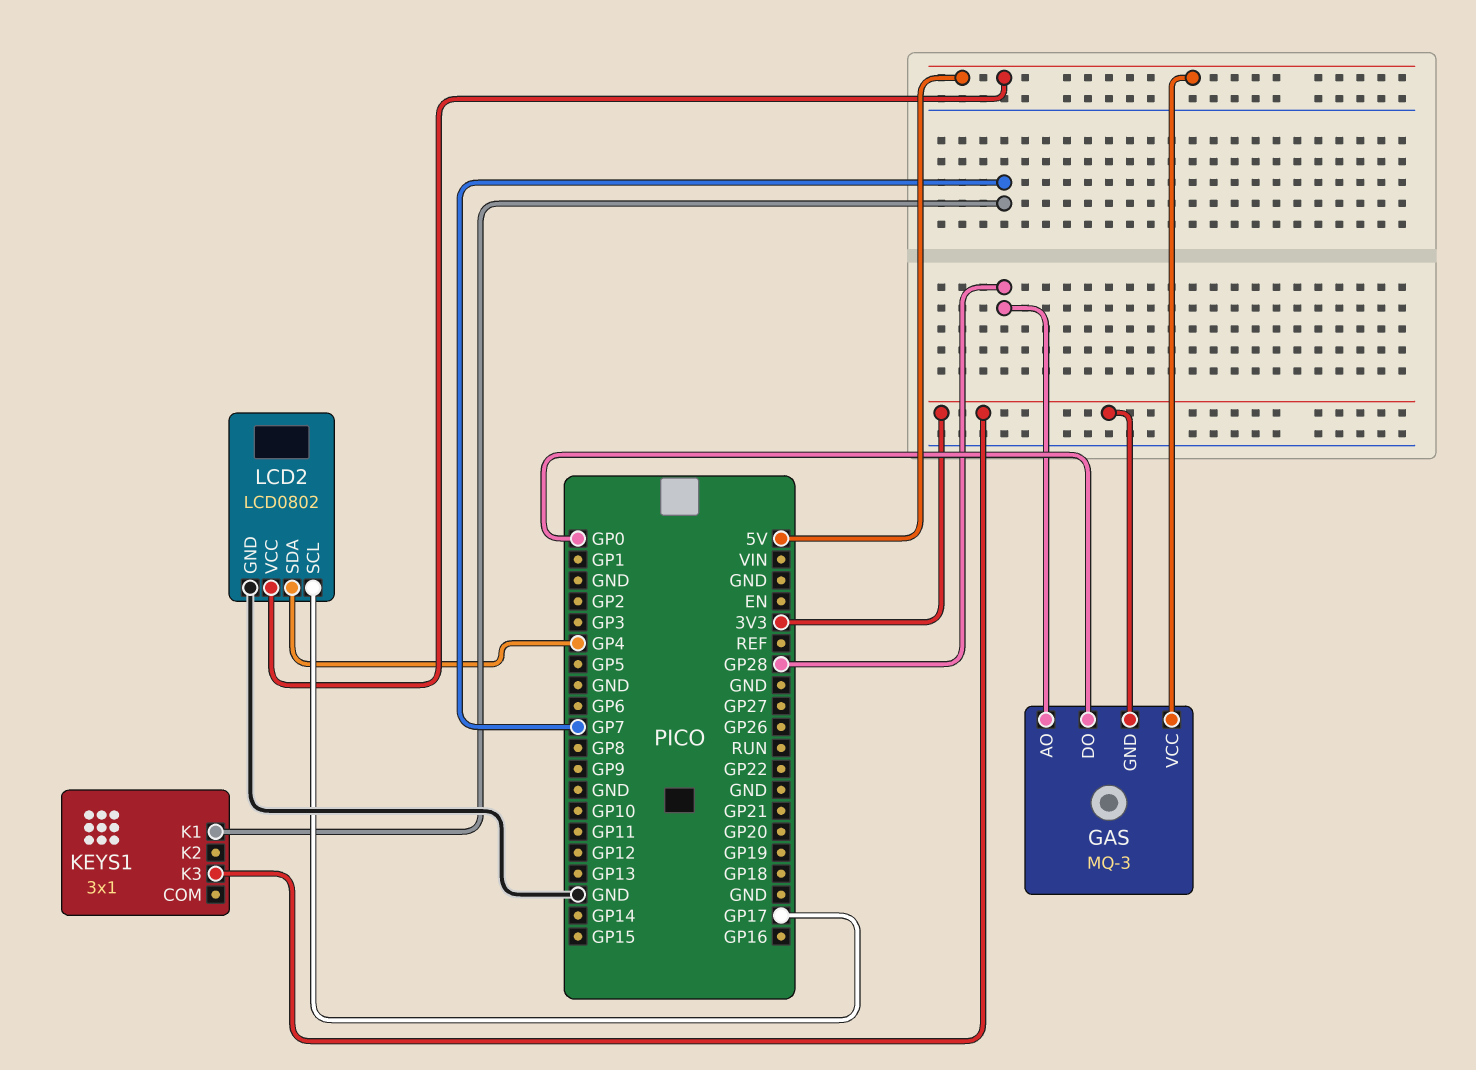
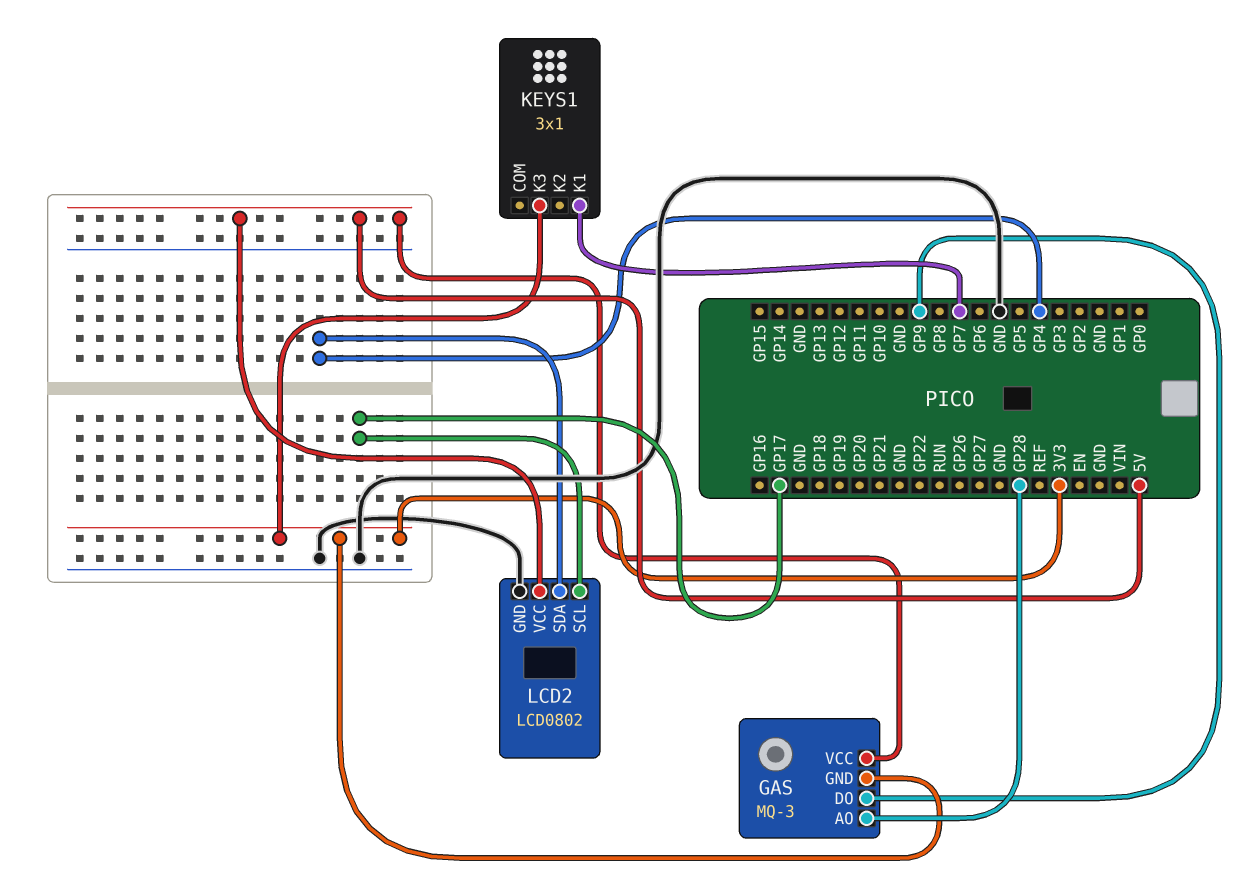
GAS pin DO: GP0 -> GP9

